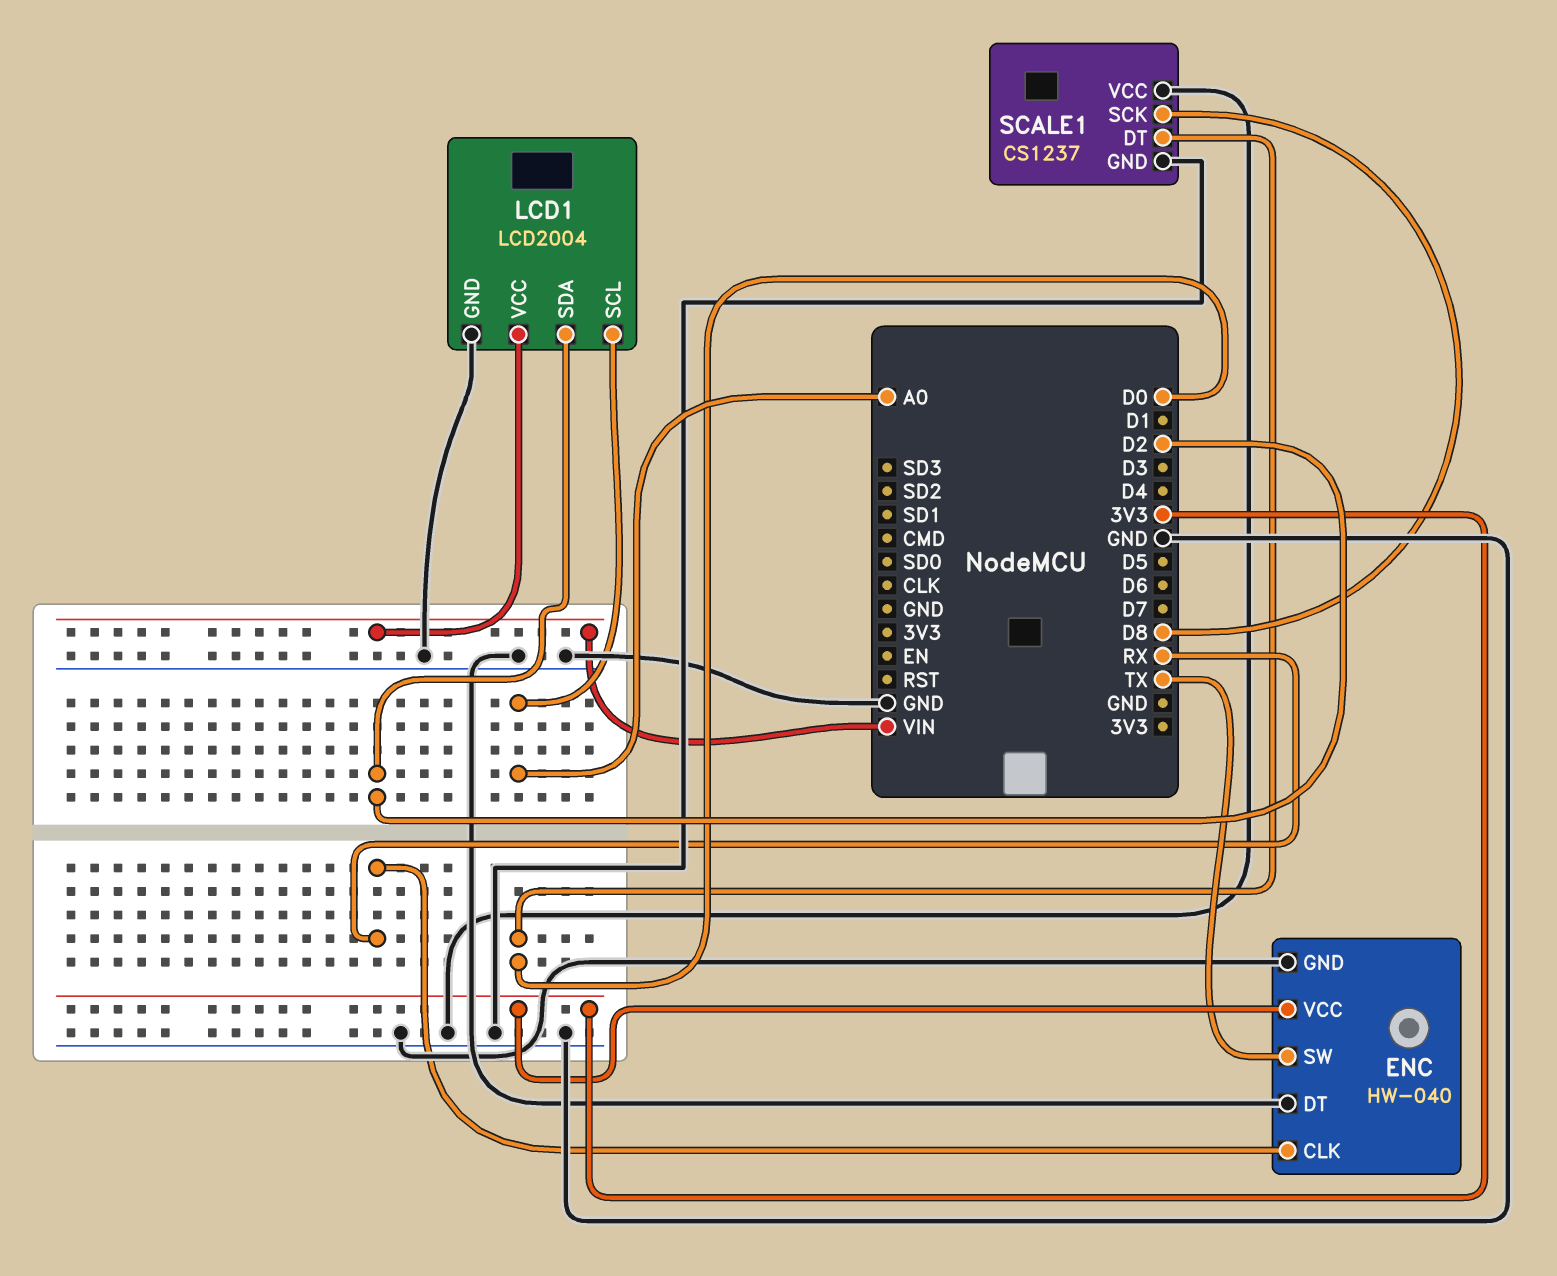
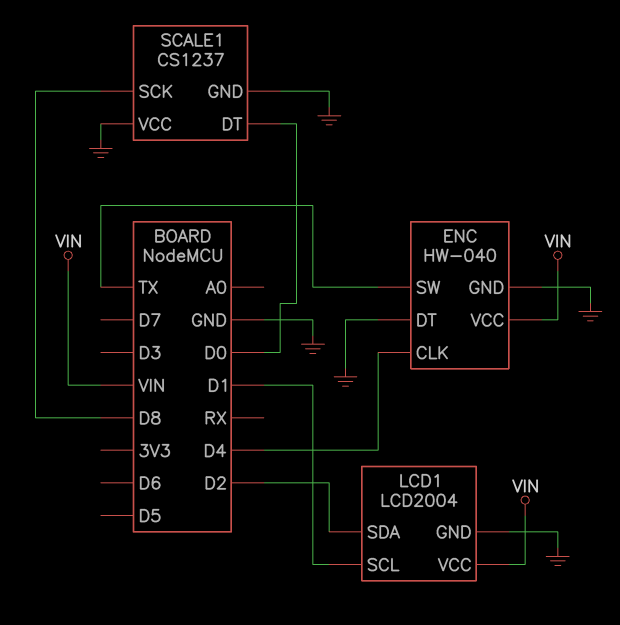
ENC pin CLK: RX -> D4
ENC pin VCC: 3V3 -> VIN
LCD1 pin SCL: A0 -> D1

